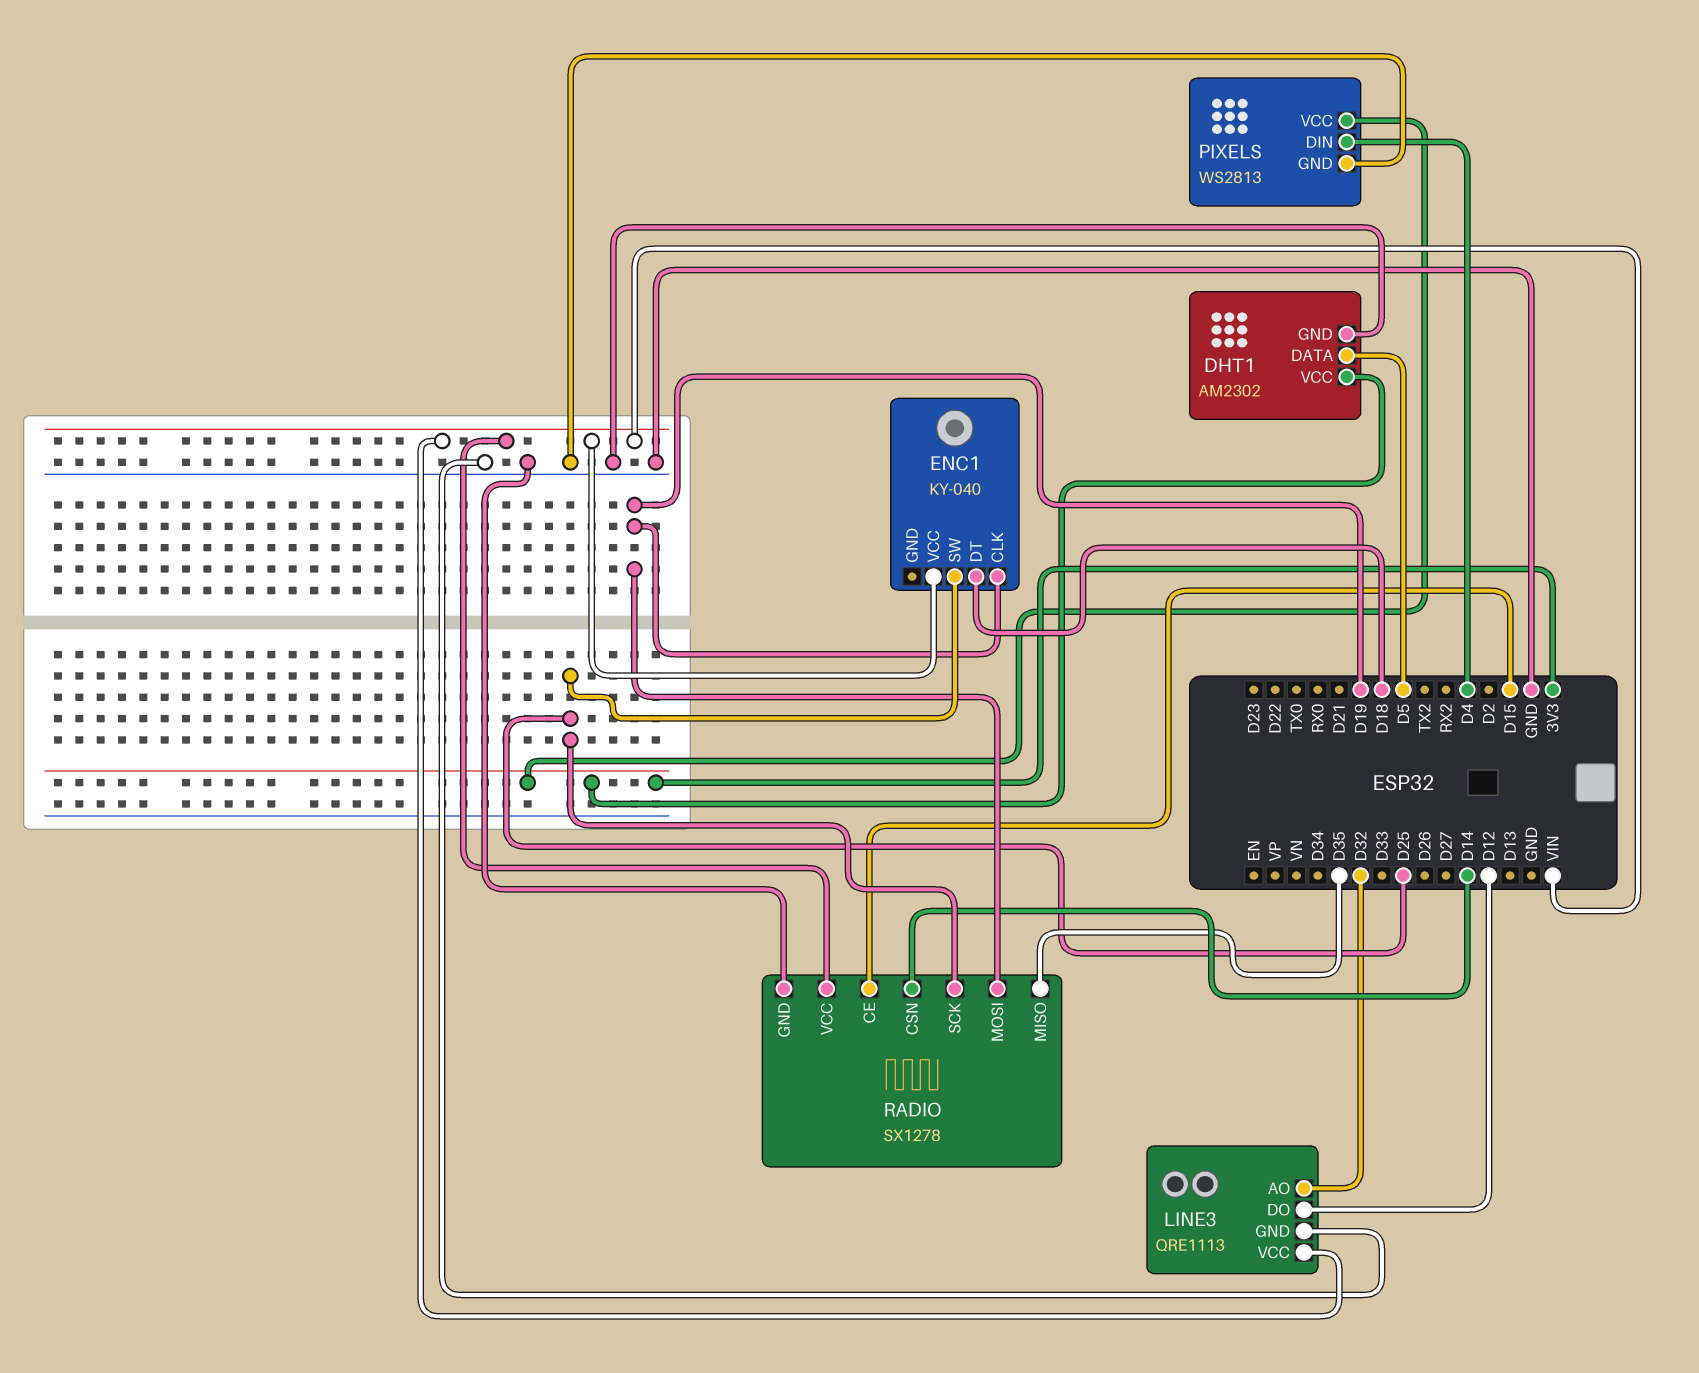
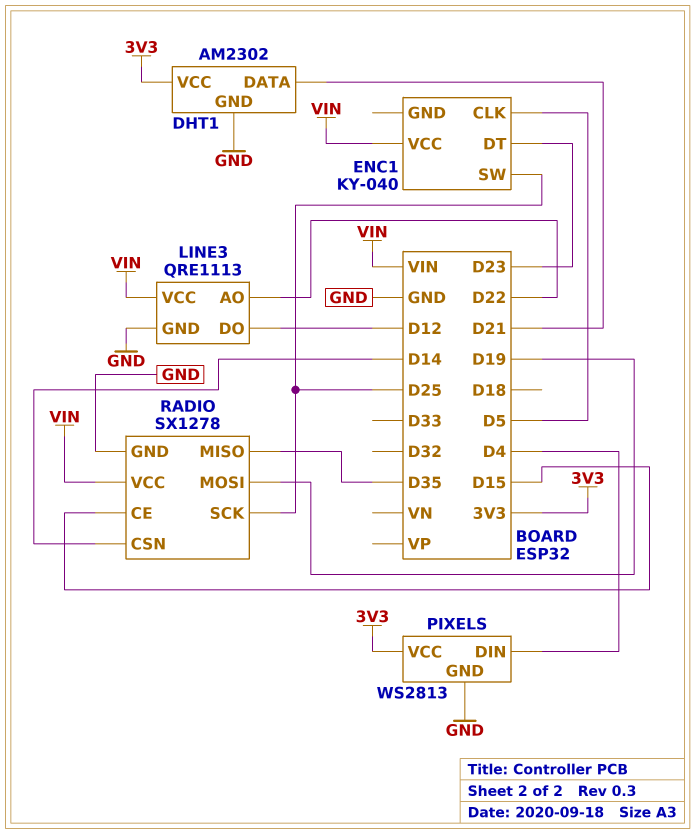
DHT1 pin DATA: D5 -> D21
ENC1 pin CLK: D19 -> D5
ENC1 pin DT: D18 -> D23
LINE3 pin AO: D32 -> D22

